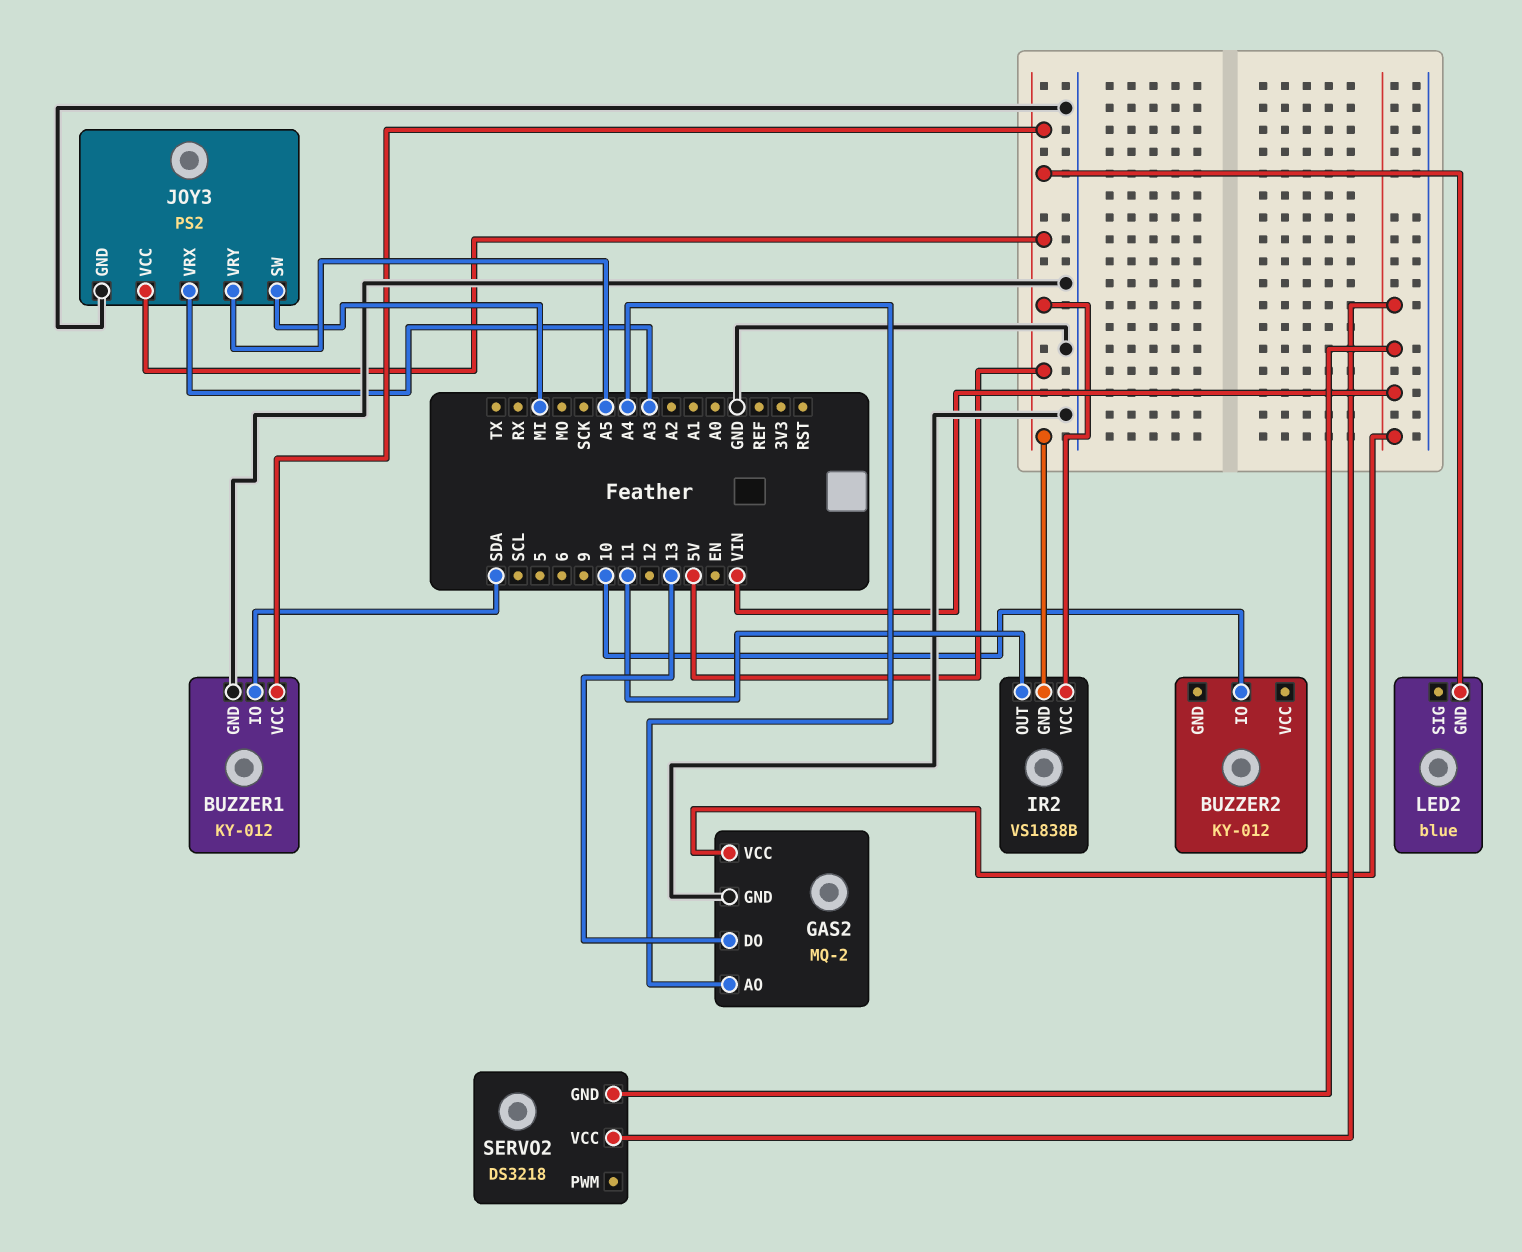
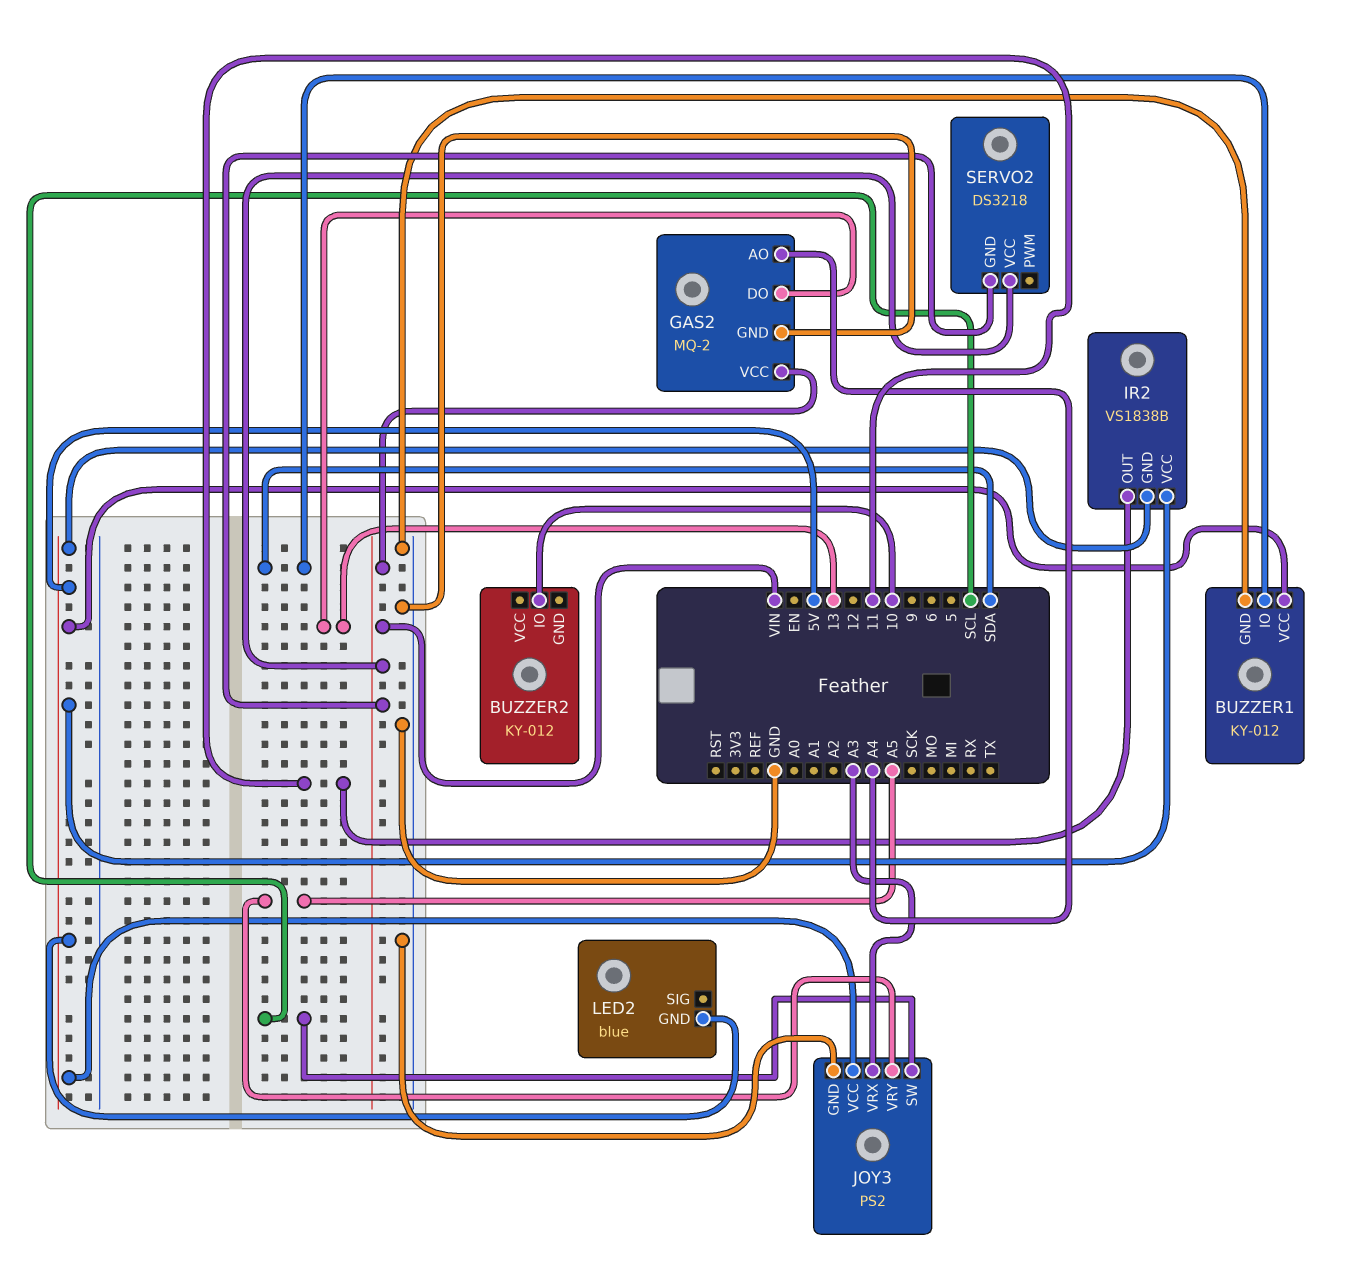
JOY3 pin SW: MI -> SCL

